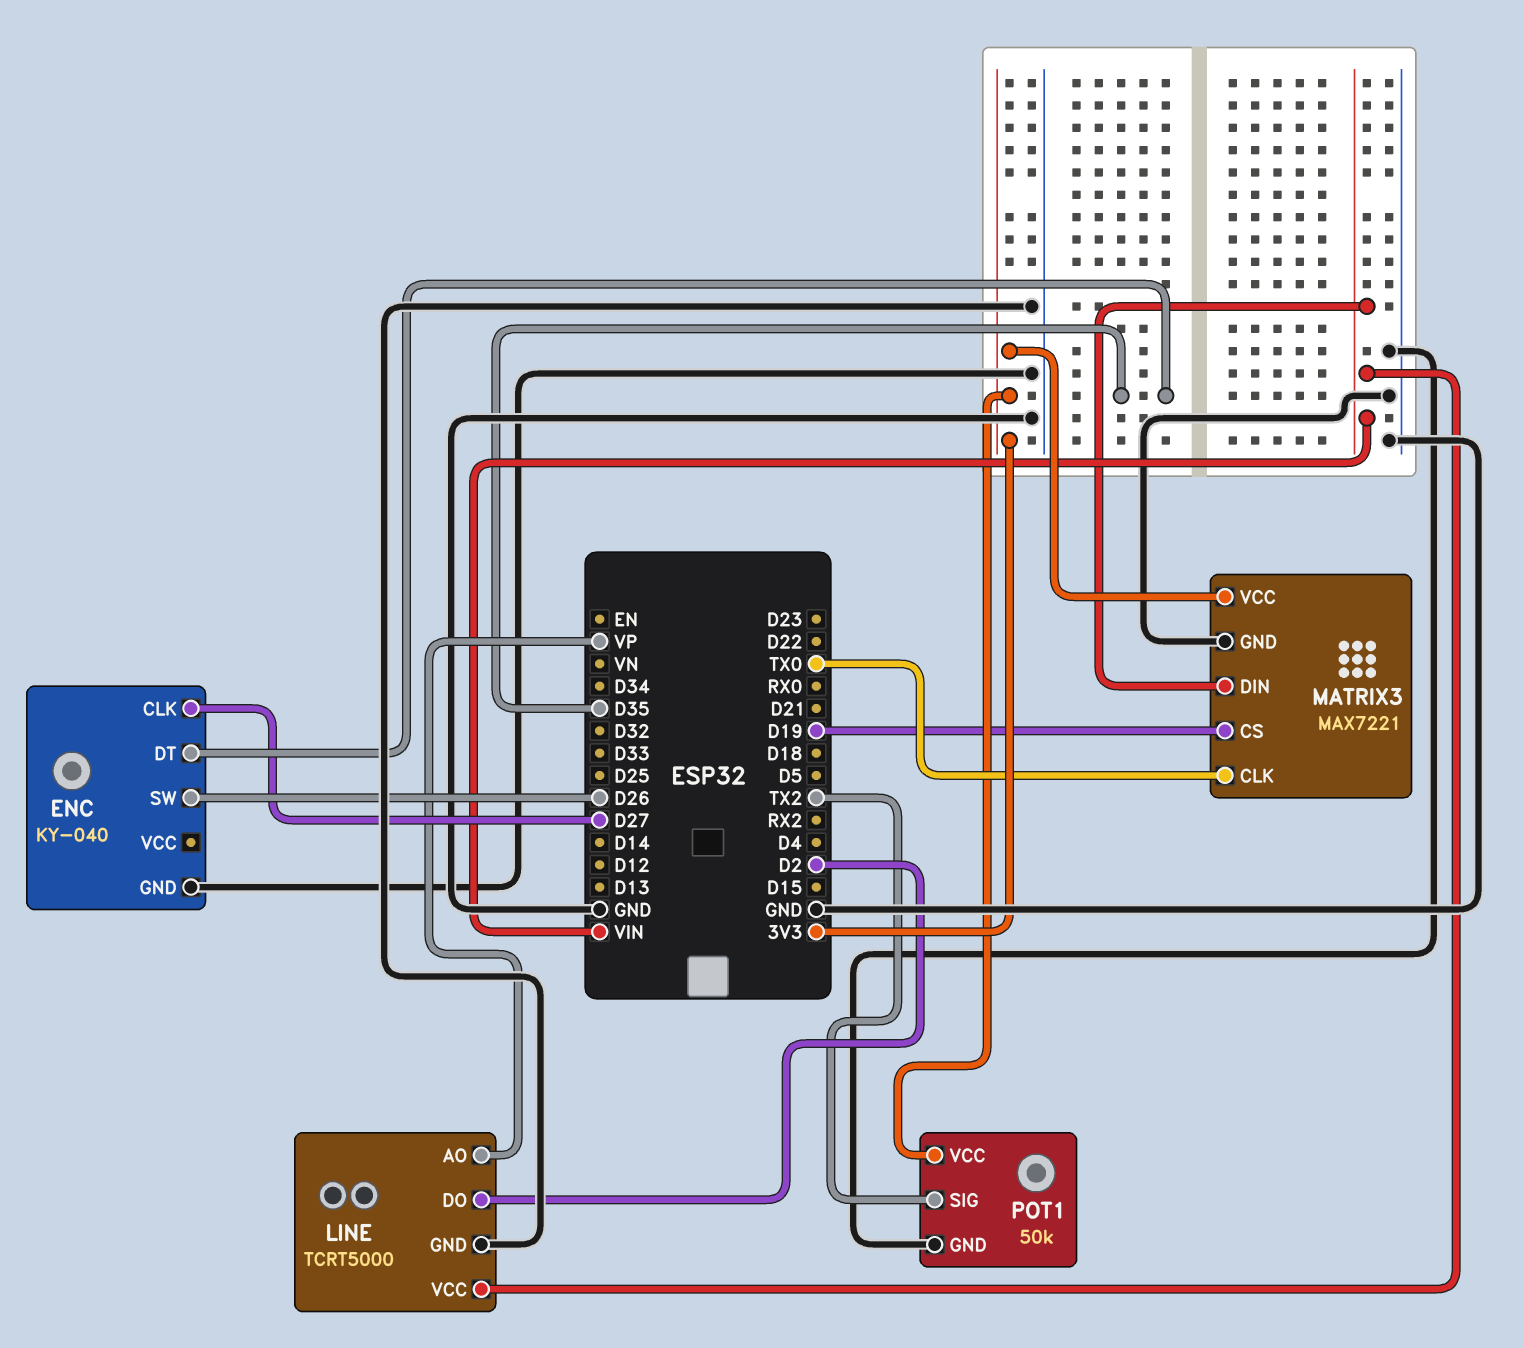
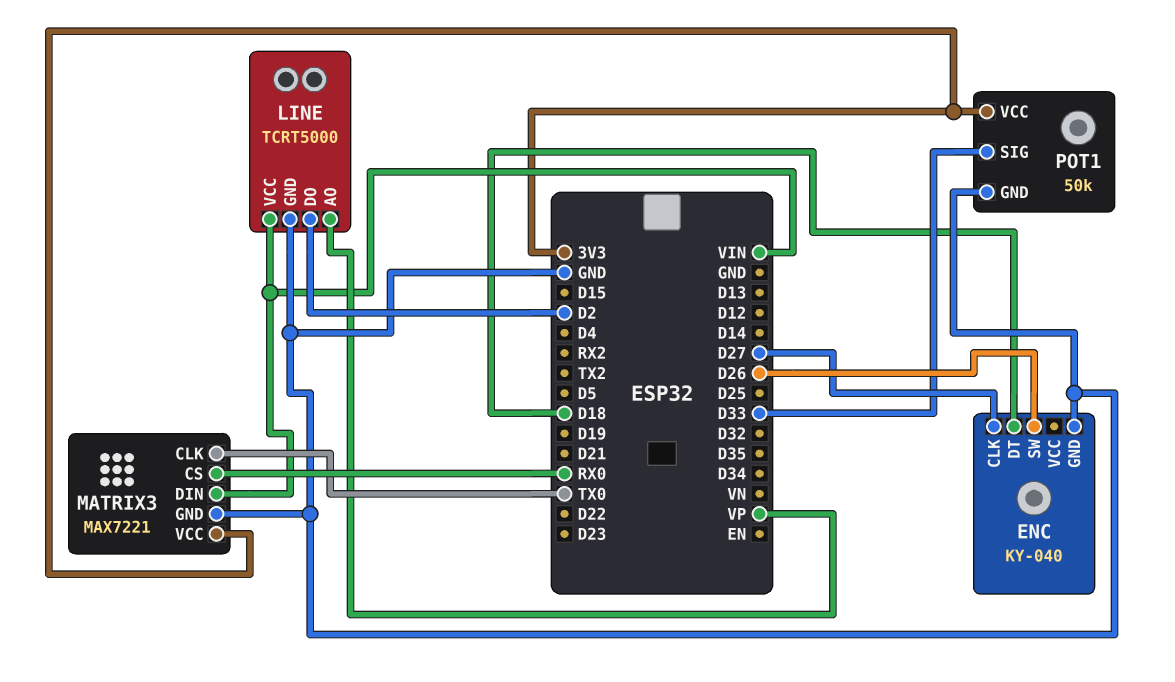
ENC pin DT: D35 -> D18
MATRIX3 pin CS: D19 -> RX0
POT1 pin SIG: TX2 -> D33

